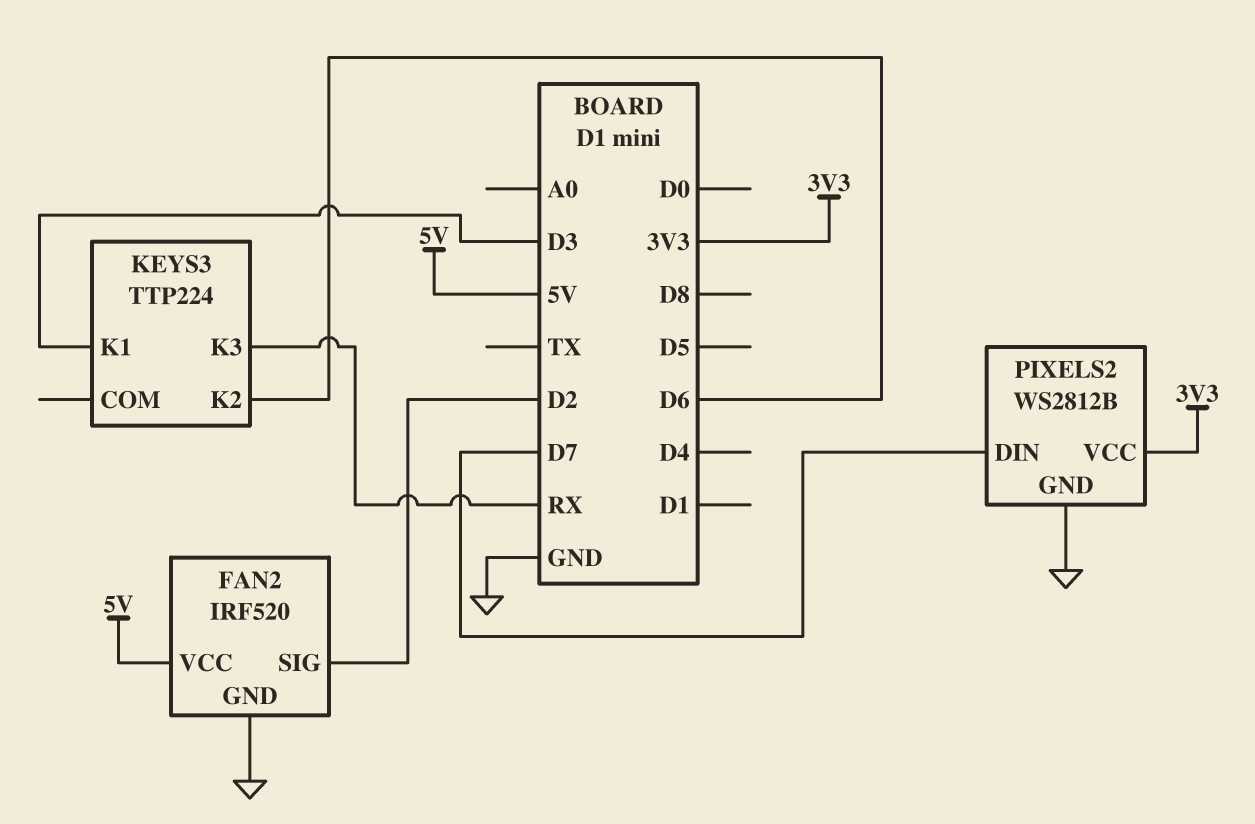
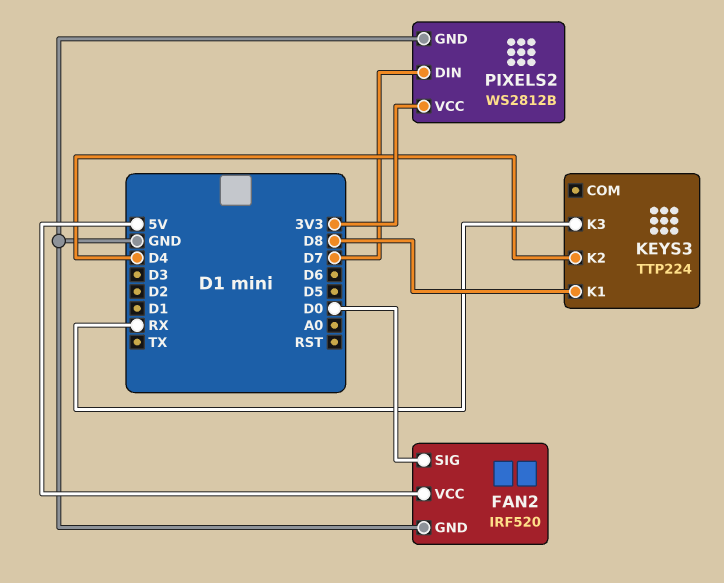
FAN2 pin SIG: D2 -> D0
KEYS3 pin K1: D3 -> D8
KEYS3 pin K2: D6 -> D4

